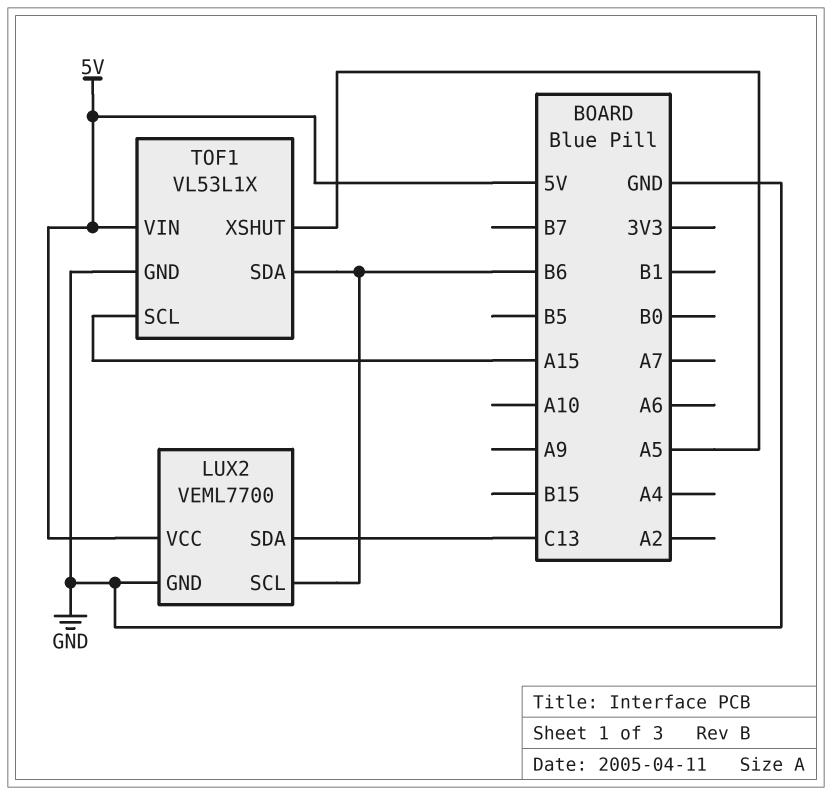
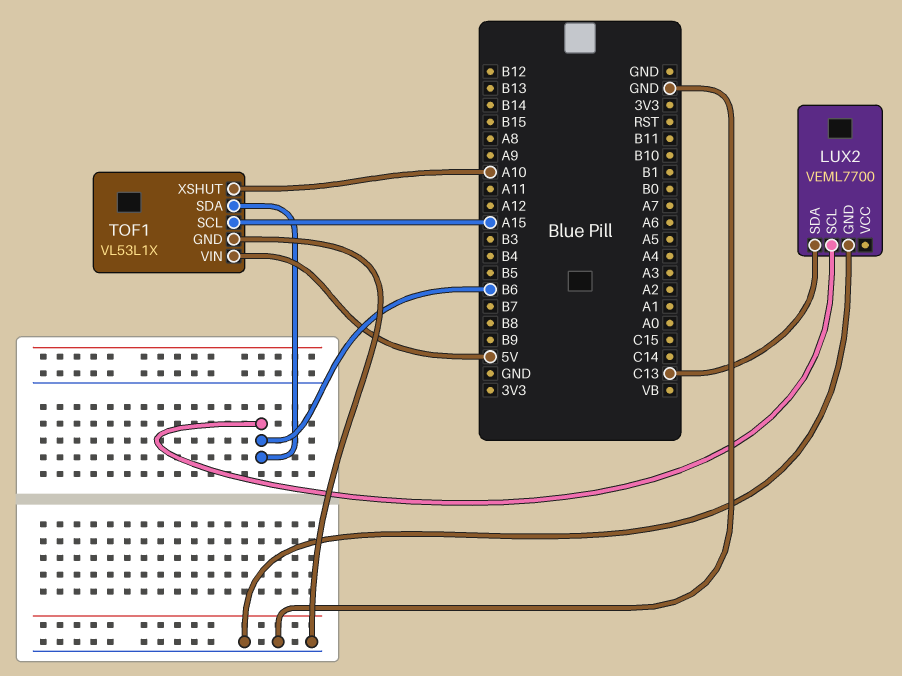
LUX2 pin VCC: 5V -> none
TOF1 pin XSHUT: A5 -> A10

